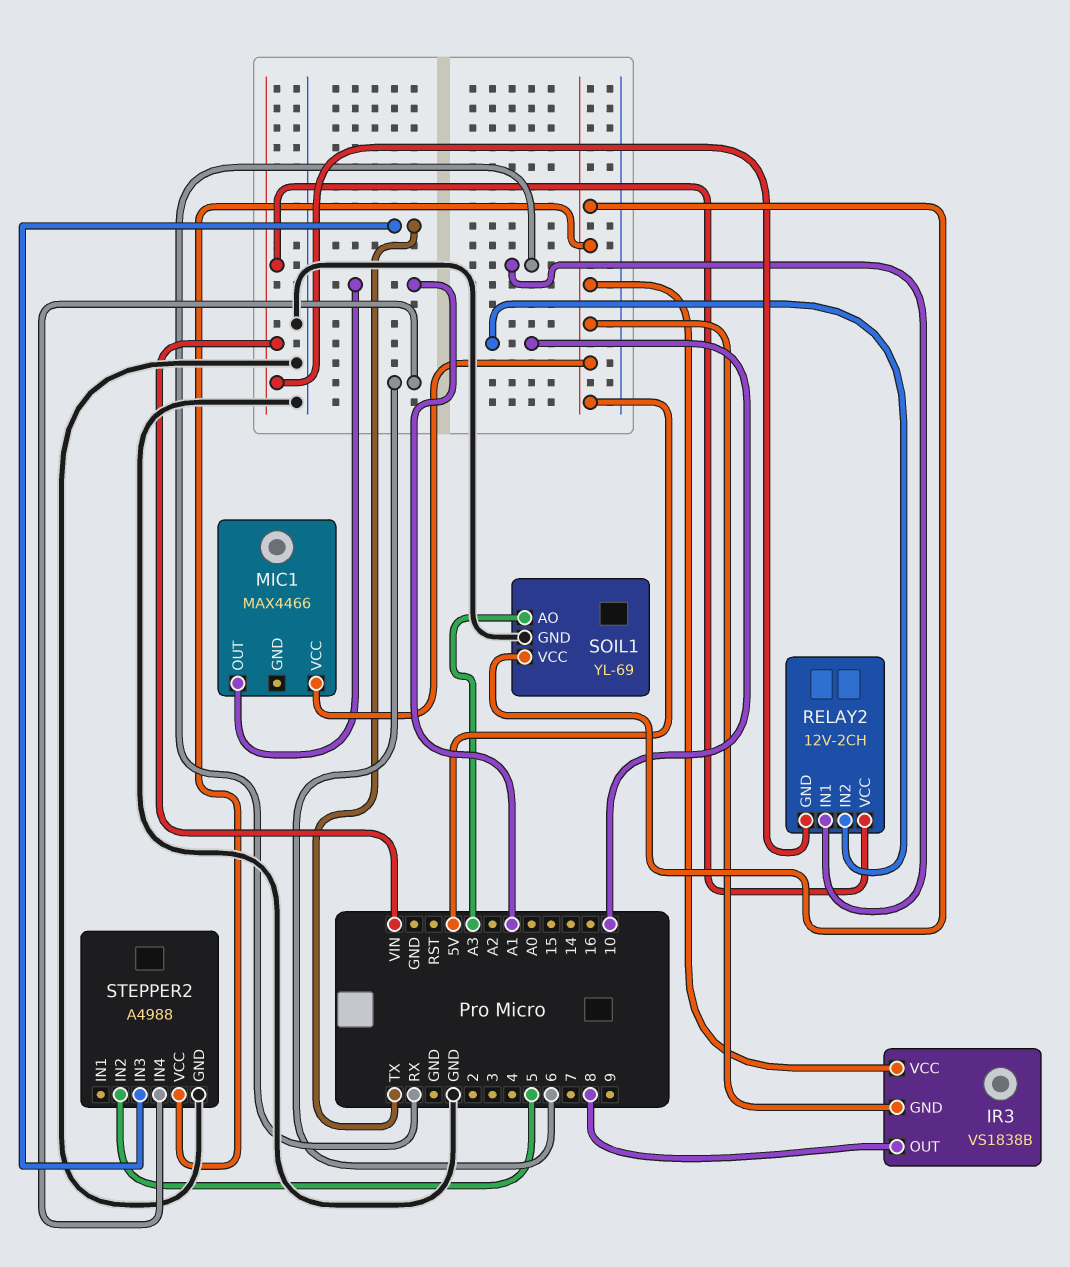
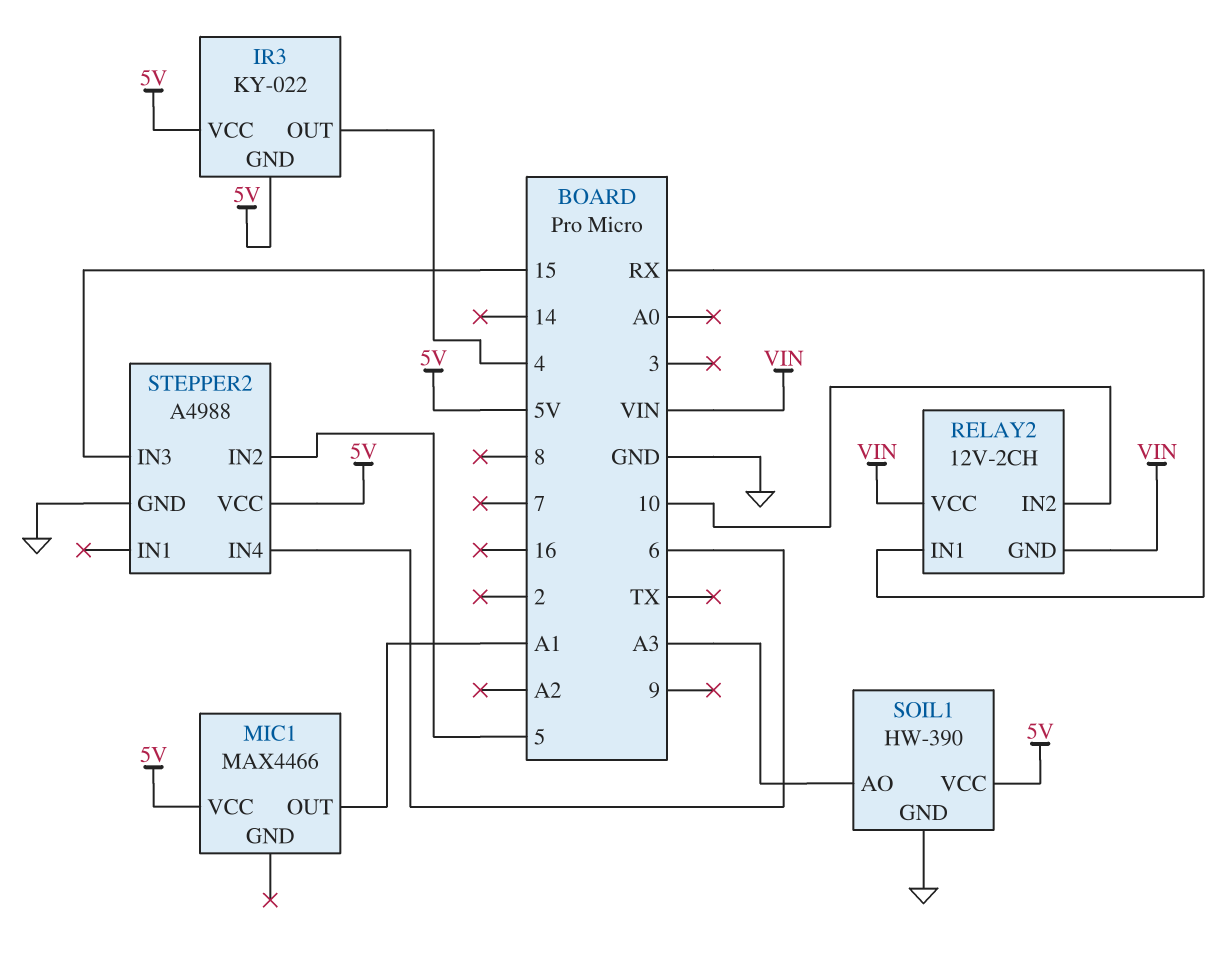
IR3: VS1838B -> KY-022
IR3 pin OUT: 8 -> 4
SOIL1: YL-69 -> HW-390
STEPPER2 pin IN3: TX -> 15

